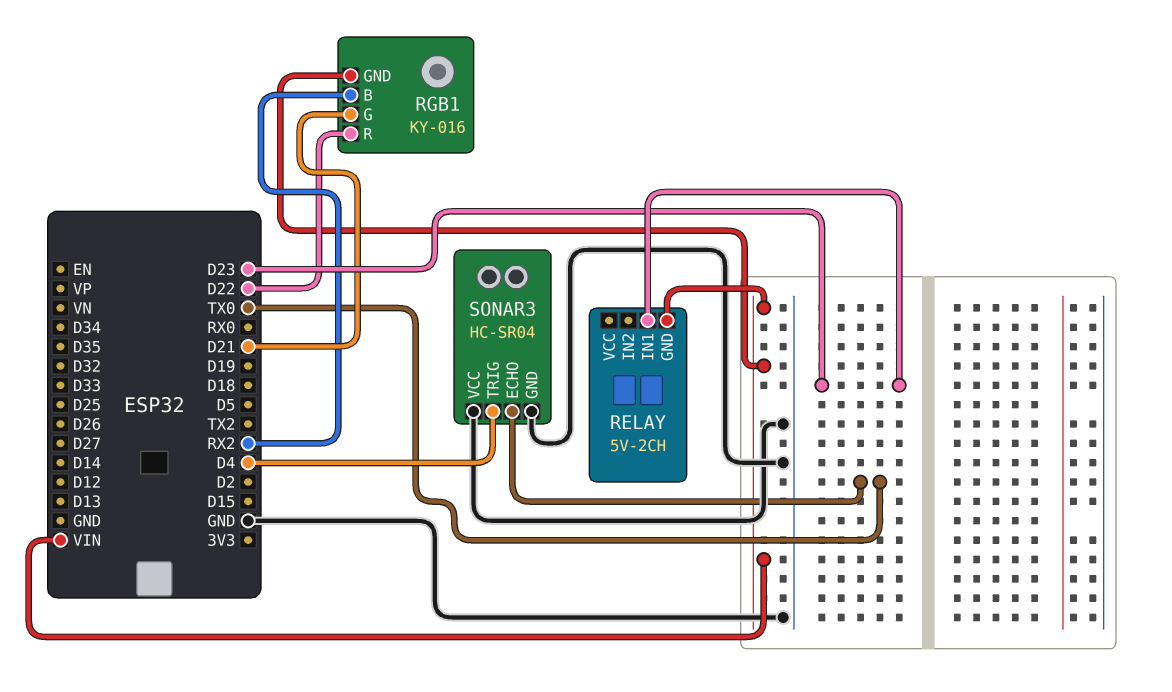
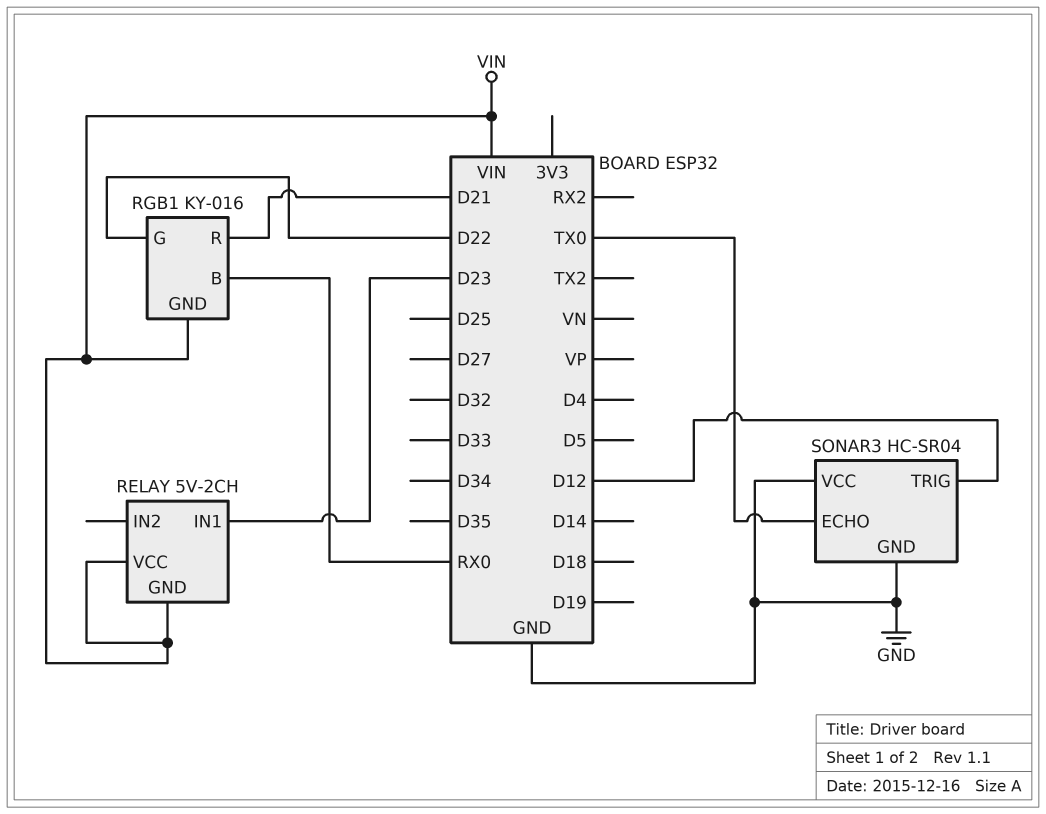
RELAY pin VCC: none -> VIN
RGB1 pin B: RX2 -> RX0
RGB1 pin G: D21 -> D22
RGB1 pin R: D22 -> D21
SONAR3 pin TRIG: D4 -> D12

